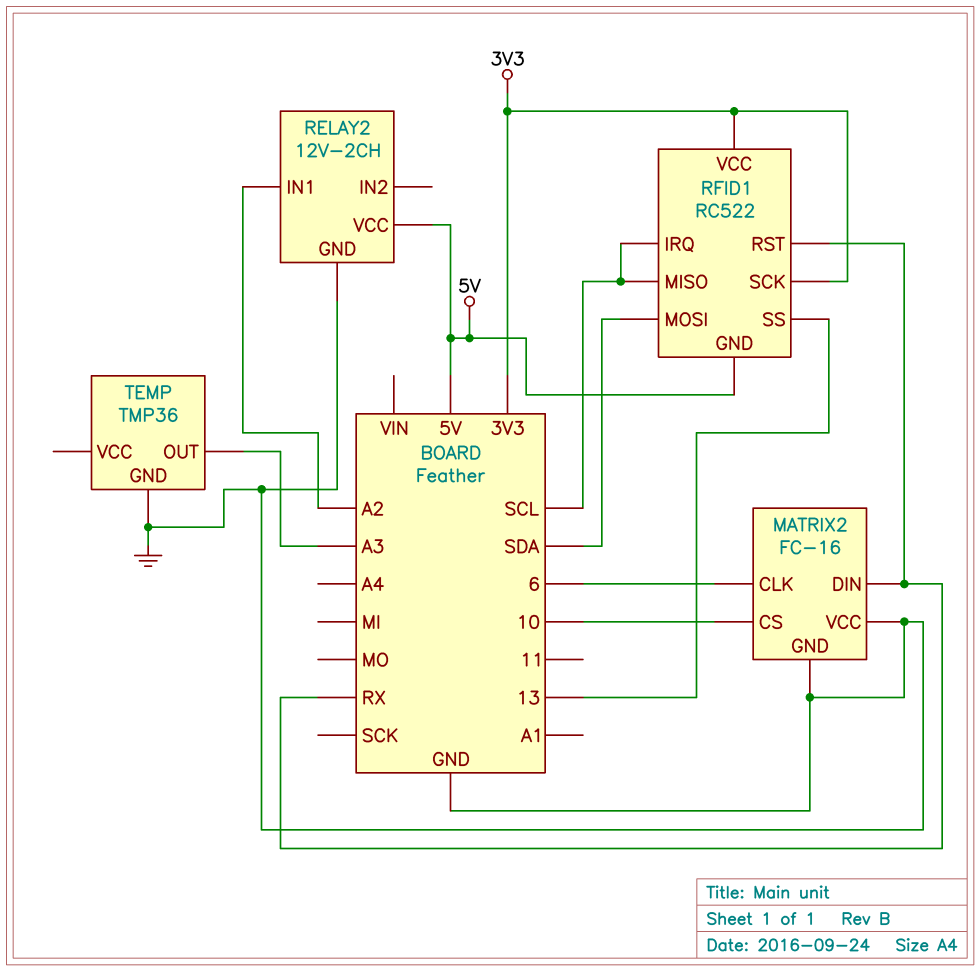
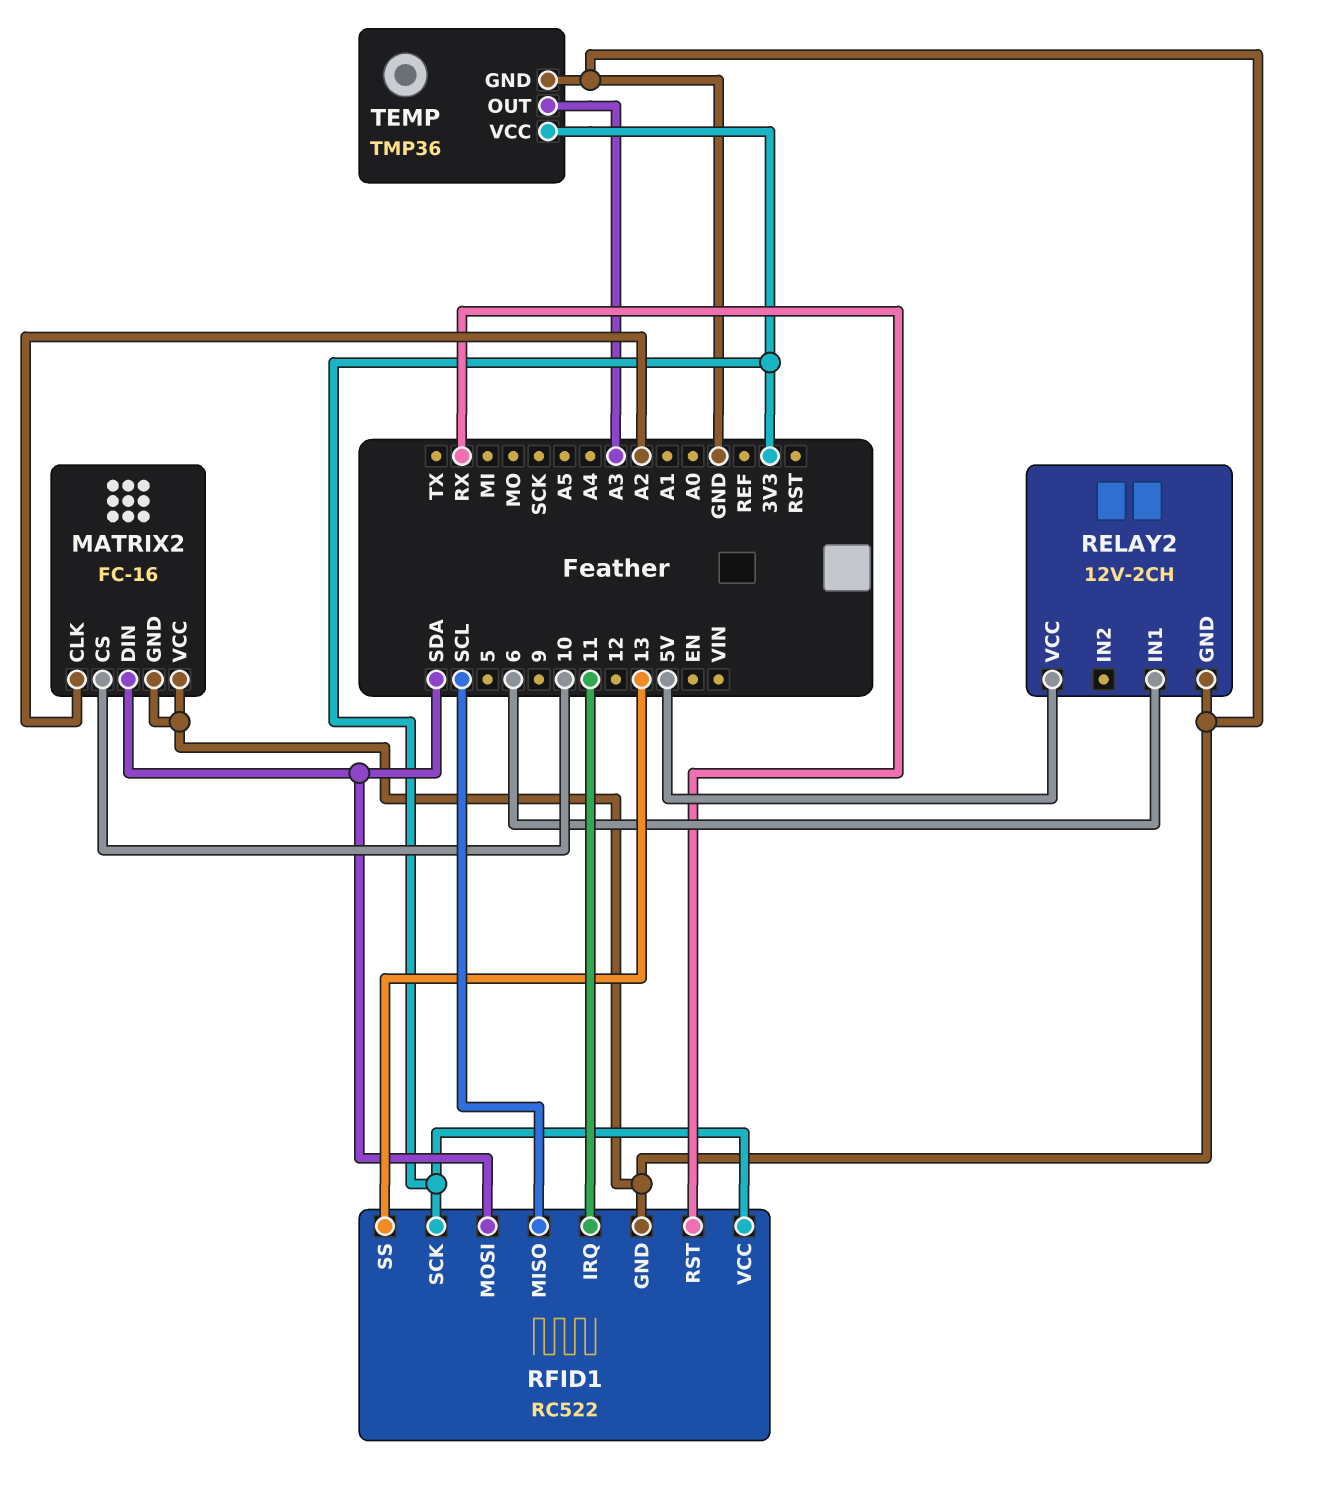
MATRIX2 pin CLK: 6 -> A2
MATRIX2 pin DIN: RX -> SDA
RELAY2 pin IN1: A2 -> 6
RFID1 pin GND: 5V -> GND
RFID1 pin IRQ: SCL -> 11
TEMP pin VCC: none -> 3V3

